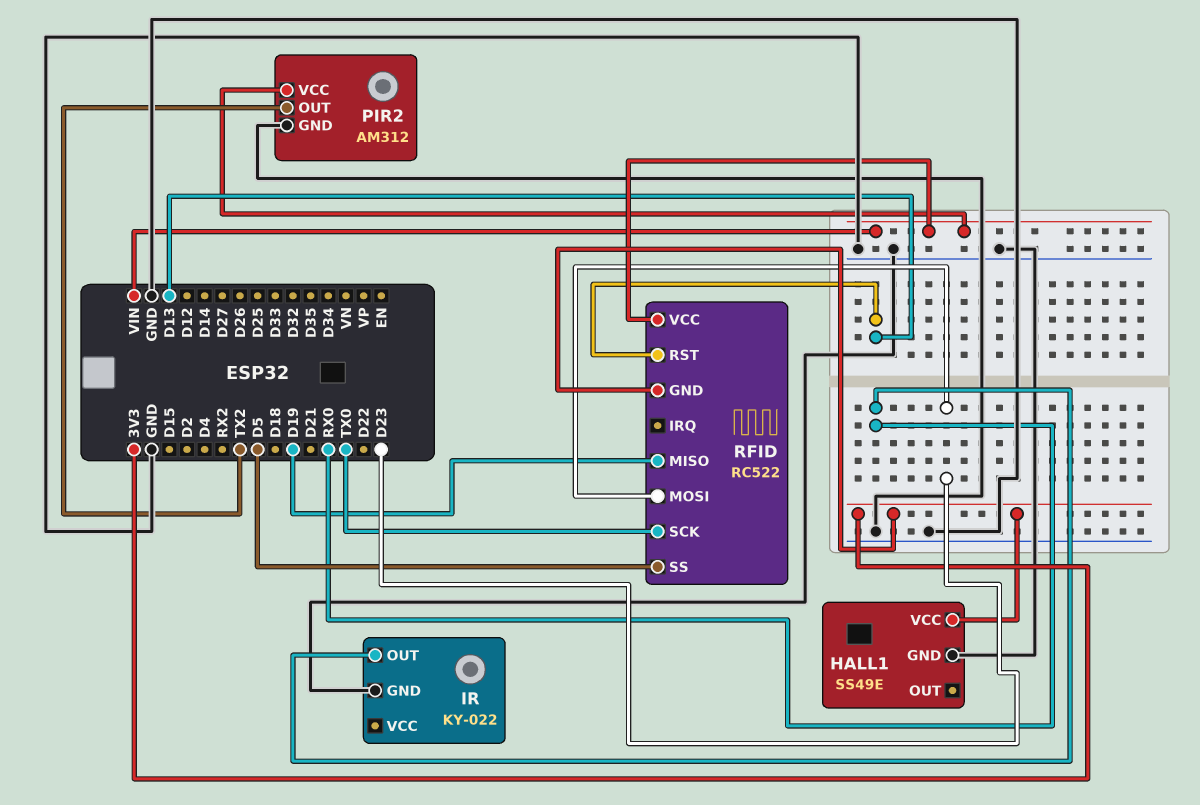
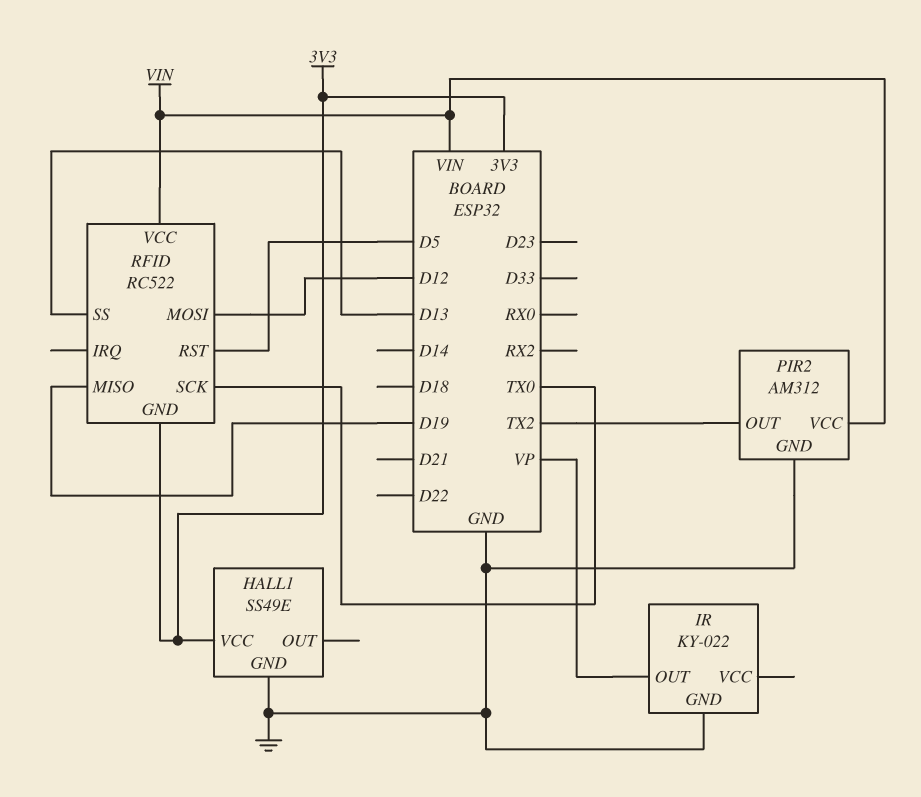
IR pin OUT: RX0 -> VP
RFID pin MOSI: D23 -> D12
RFID pin RST: D13 -> D5
RFID pin SS: D5 -> D13

